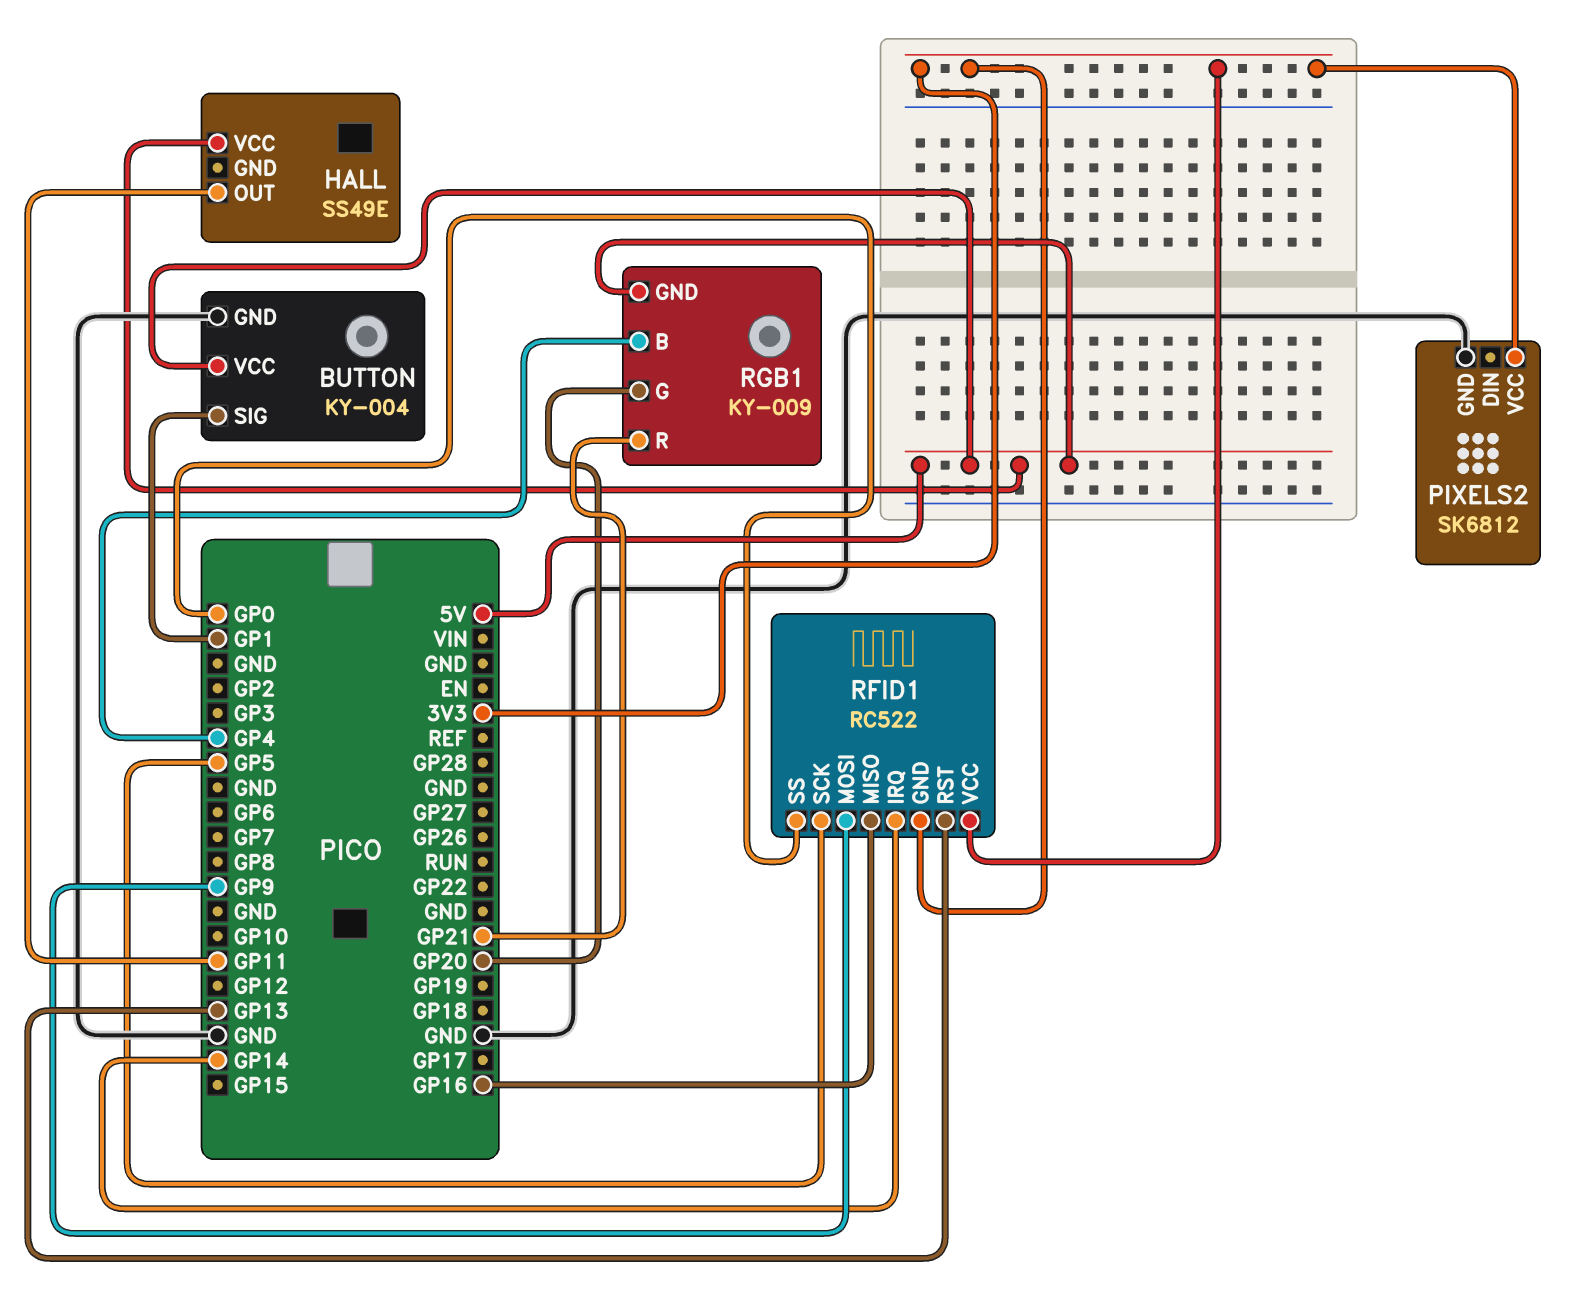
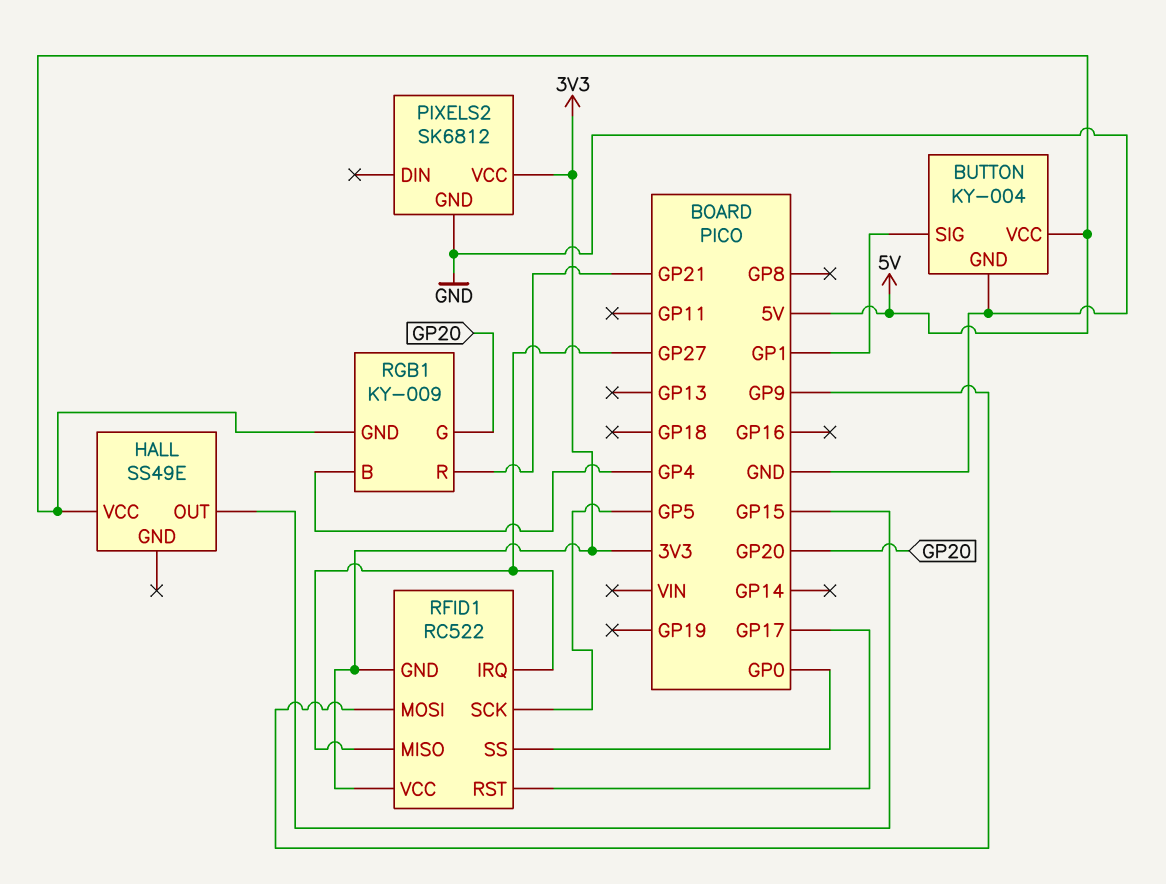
HALL pin OUT: GP11 -> GP15
RFID1 pin IRQ: GP14 -> GP27
RFID1 pin MISO: GP16 -> GP27
RFID1 pin RST: GP13 -> GP17

